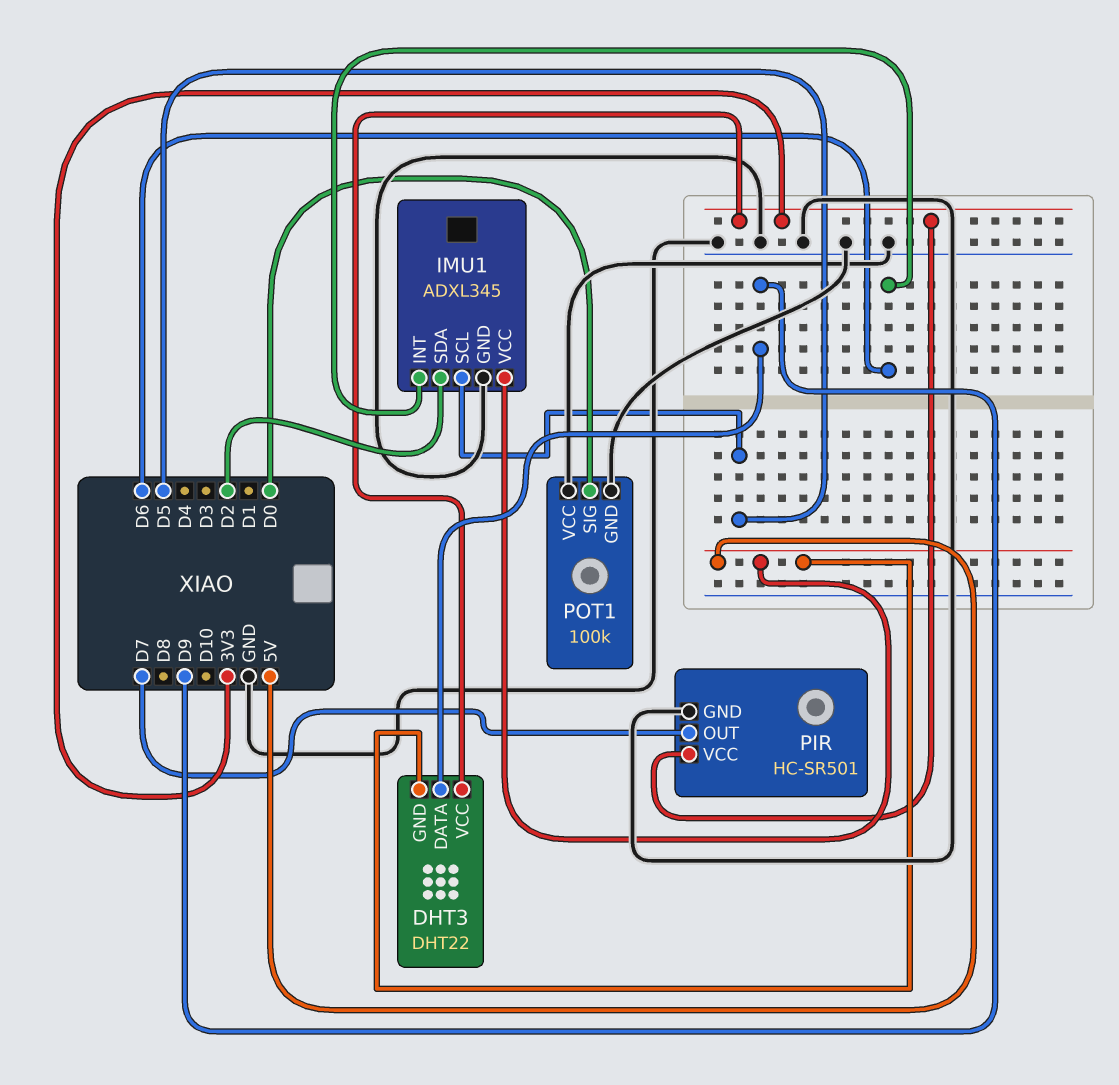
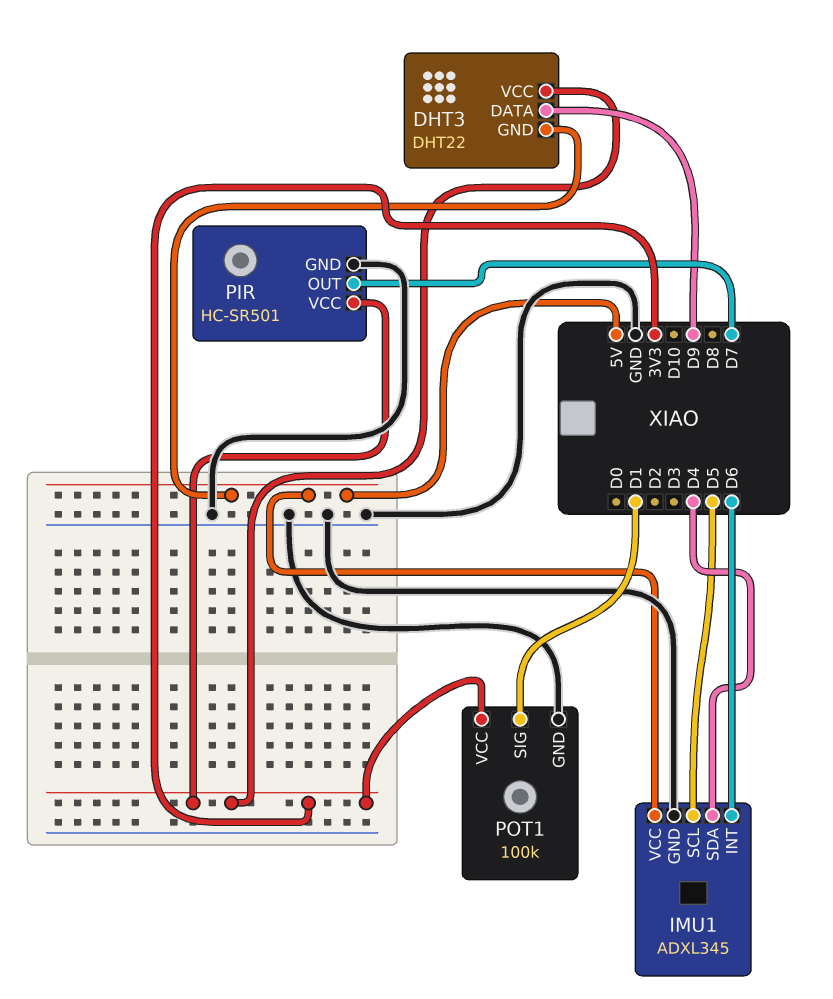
IMU1 pin SDA: D2 -> D4
POT1 pin SIG: D0 -> D1
POT1 pin VCC: GND -> 3V3

